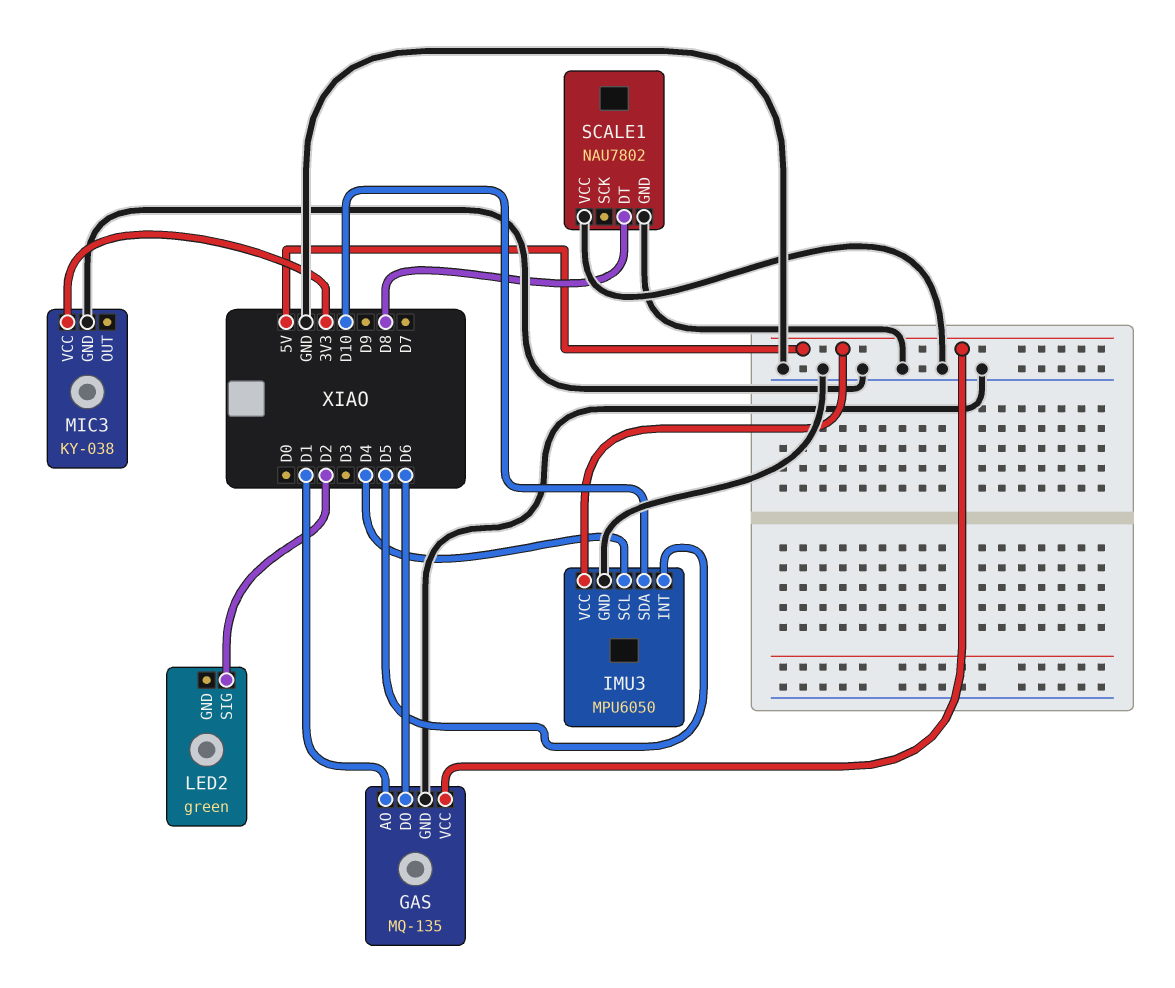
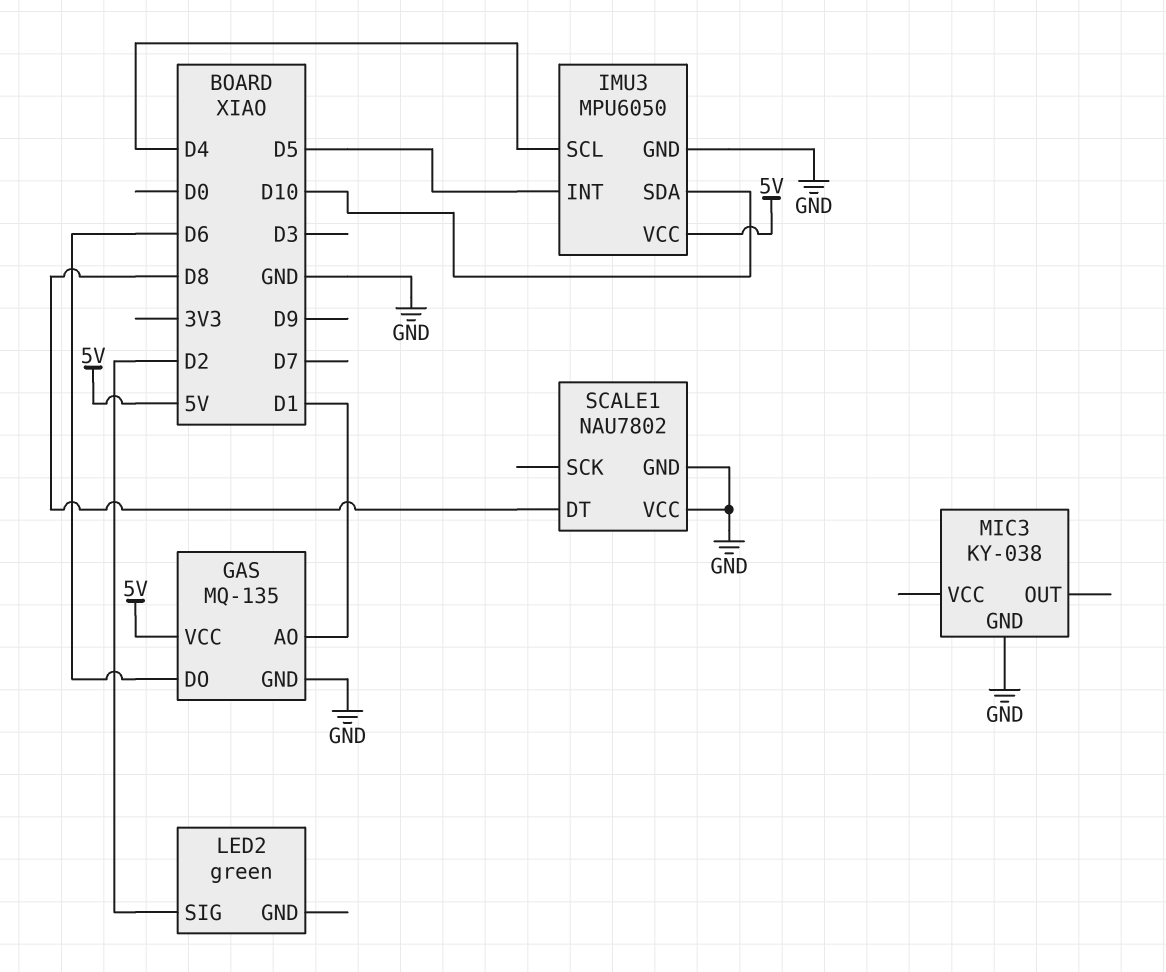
MIC3 pin VCC: 3V3 -> none

